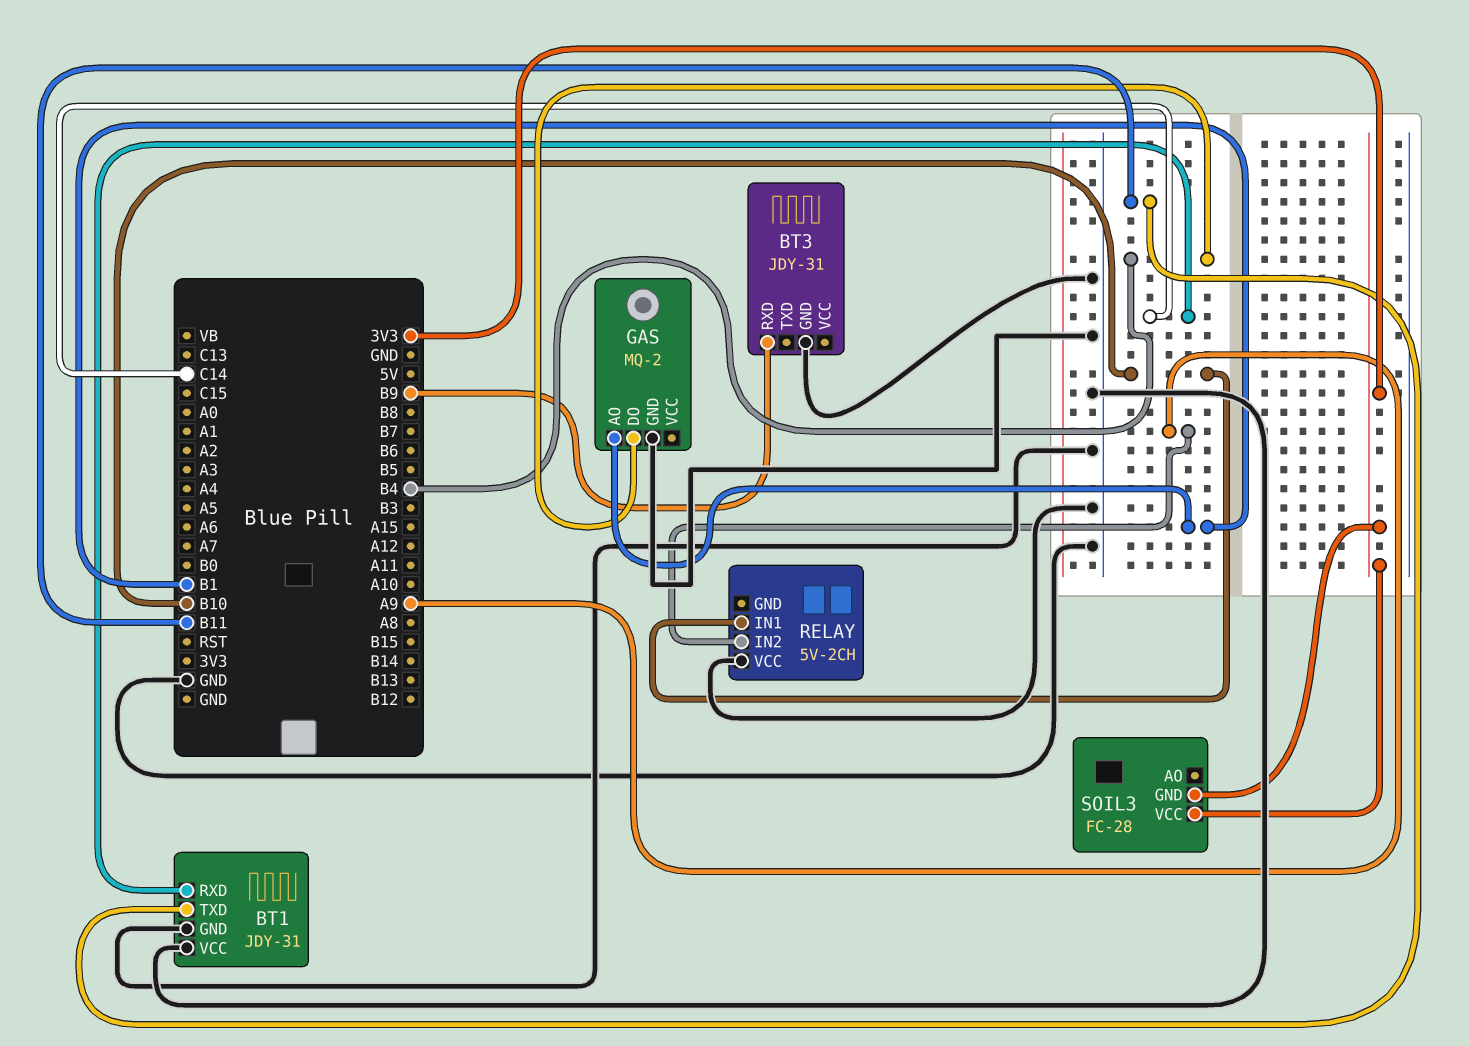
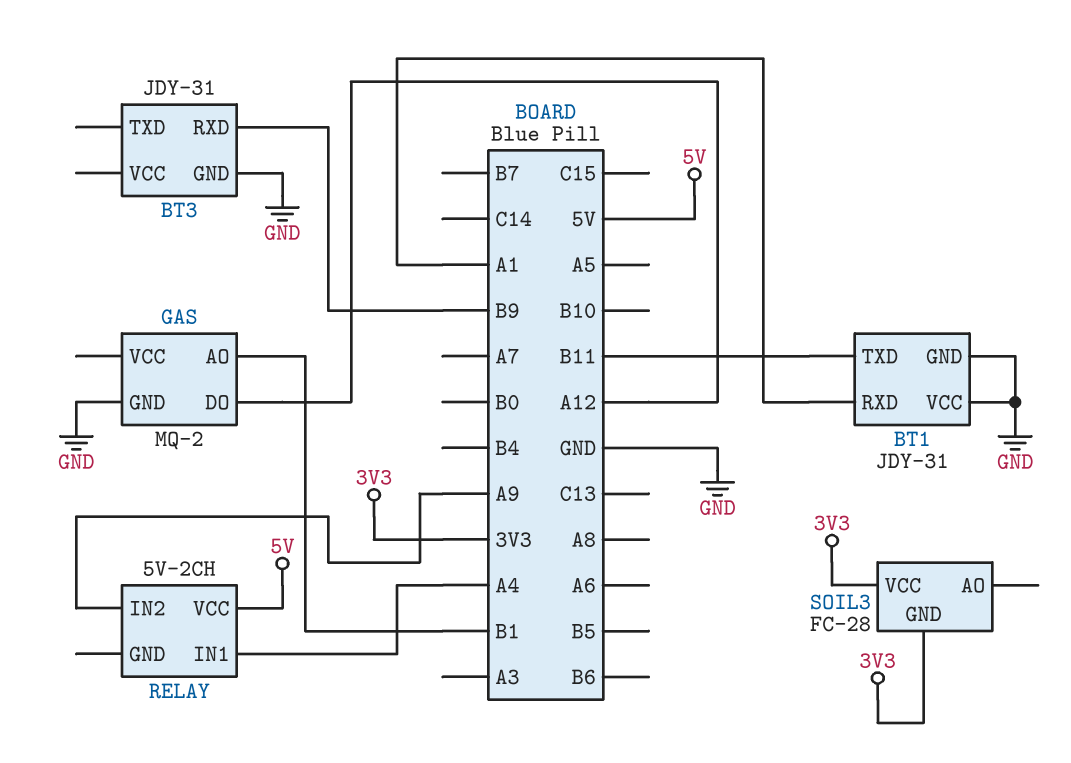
BT1 pin RXD: C14 -> A1
GAS pin DO: B4 -> A12
RELAY pin IN1: B10 -> A4
RELAY pin VCC: GND -> 5V

